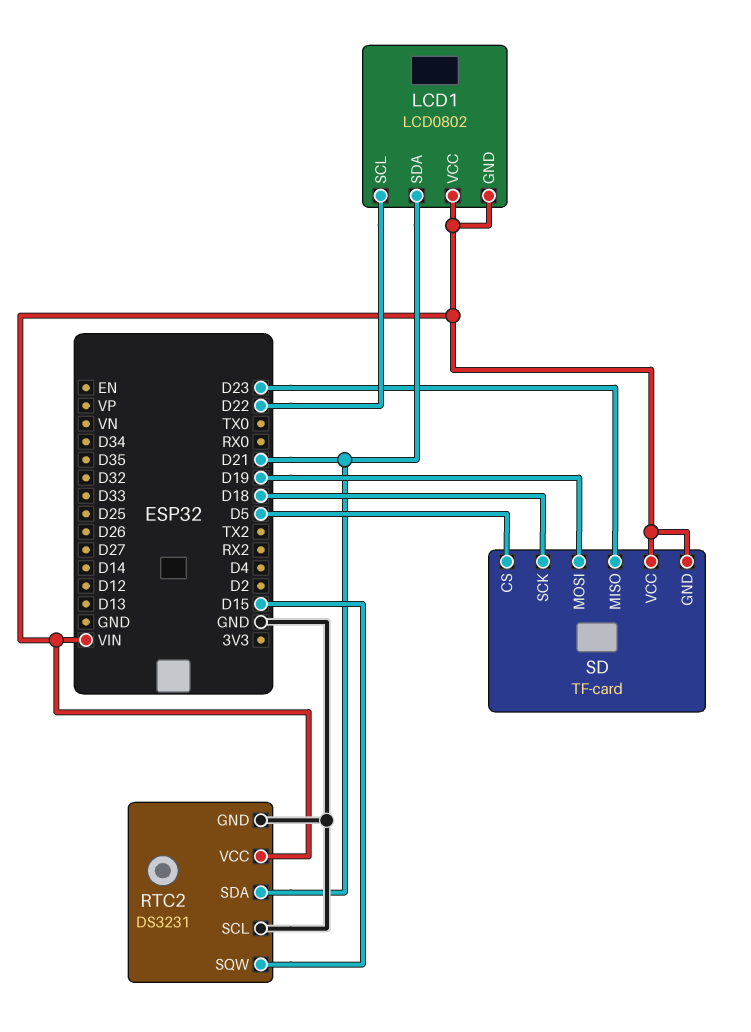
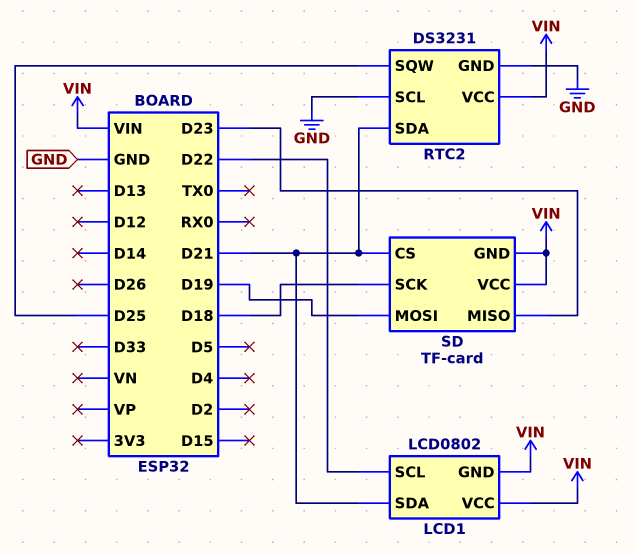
RTC2 pin SQW: D15 -> D25
SD pin CS: D5 -> D21

